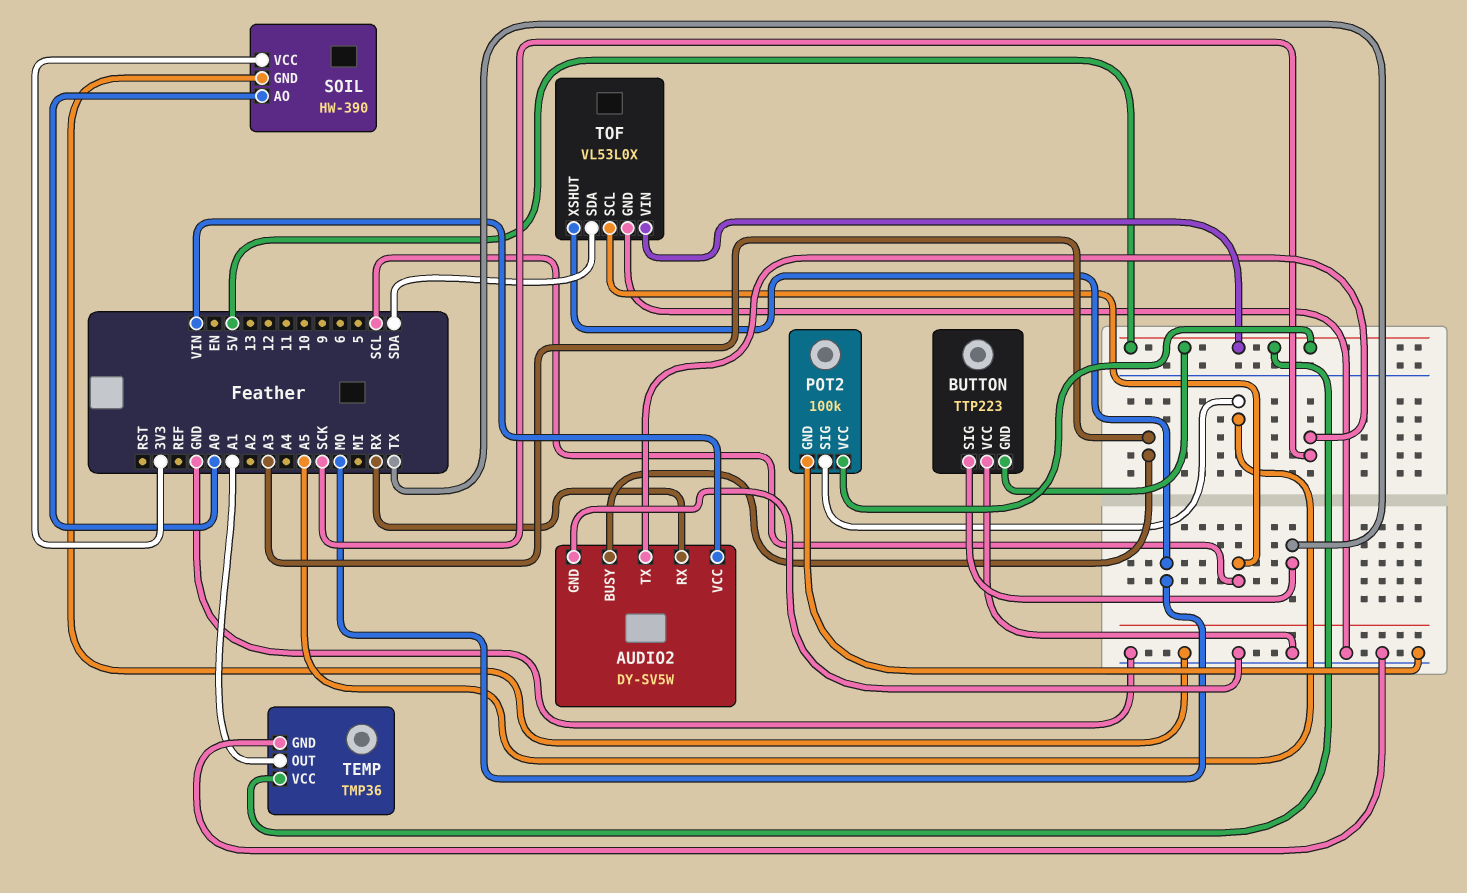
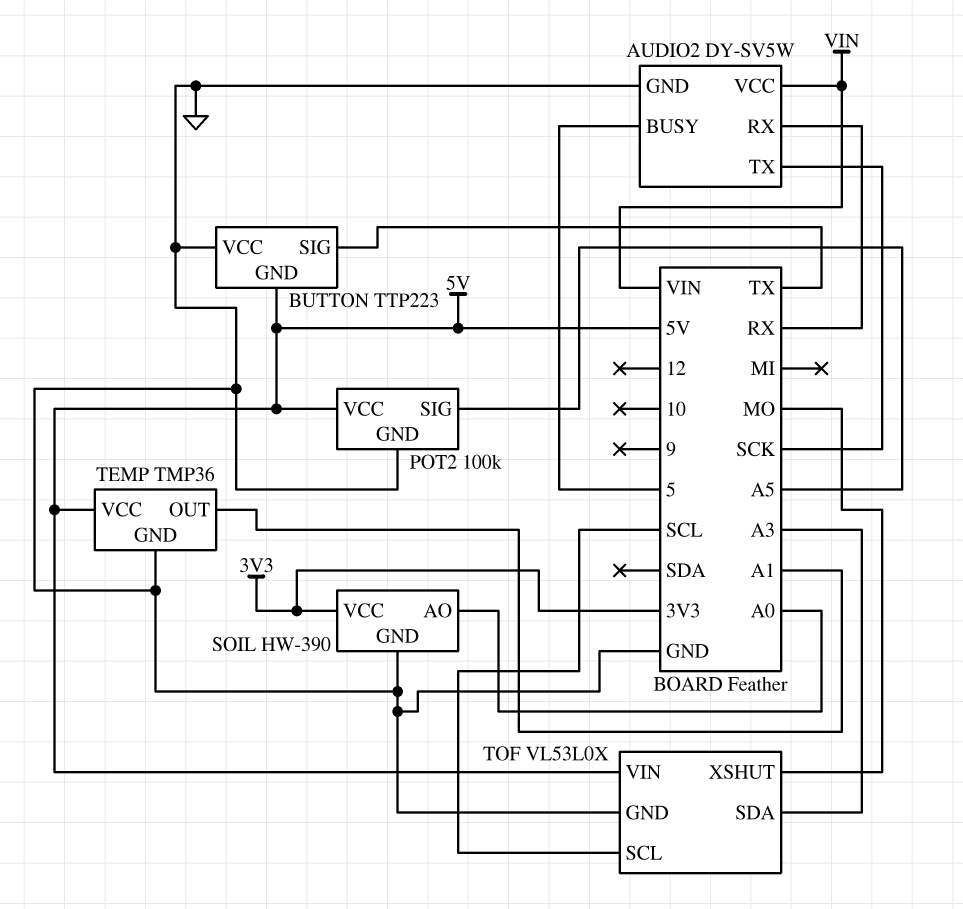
AUDIO2 pin BUSY: A3 -> 5
TOF pin SDA: SDA -> A3

